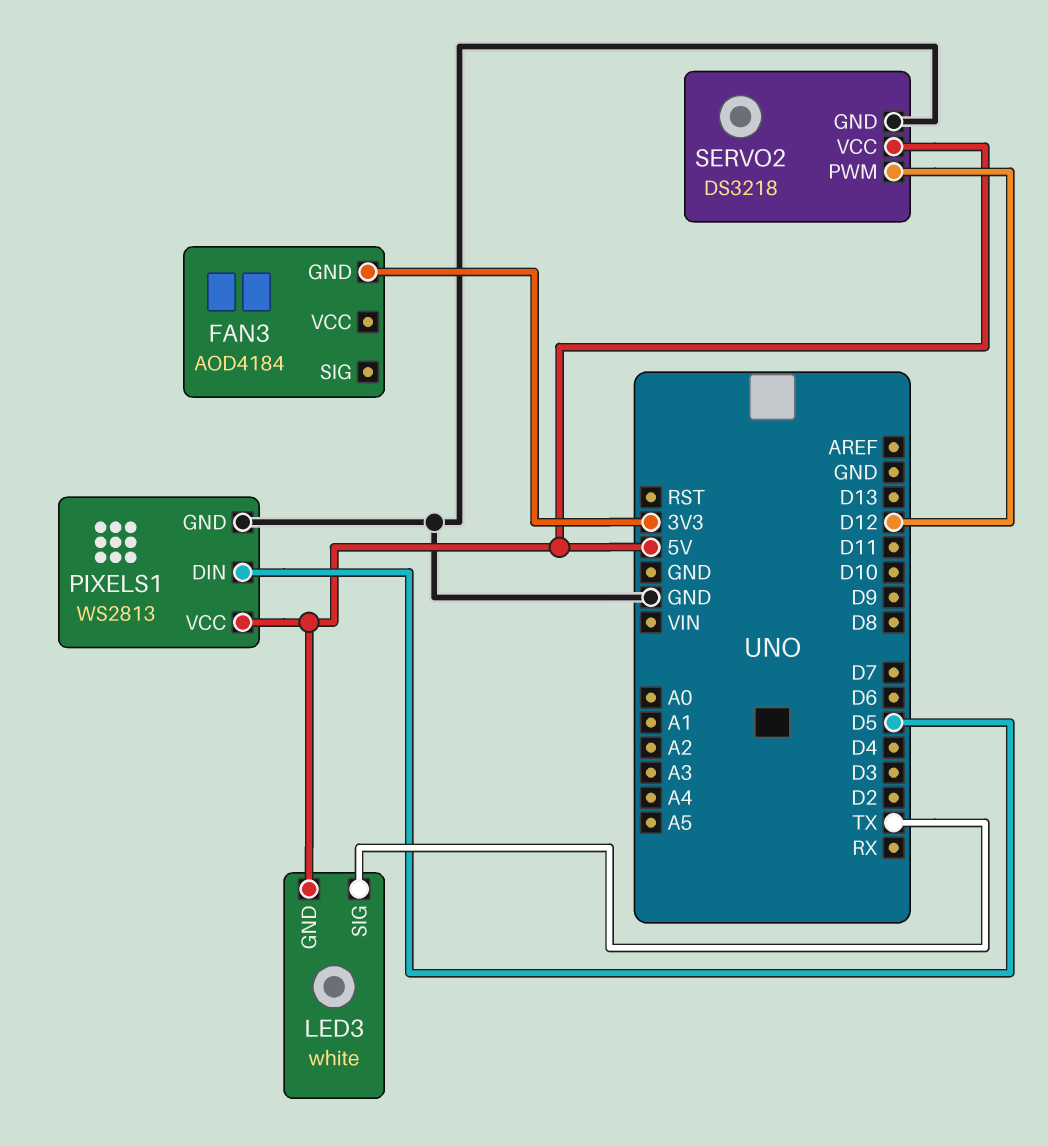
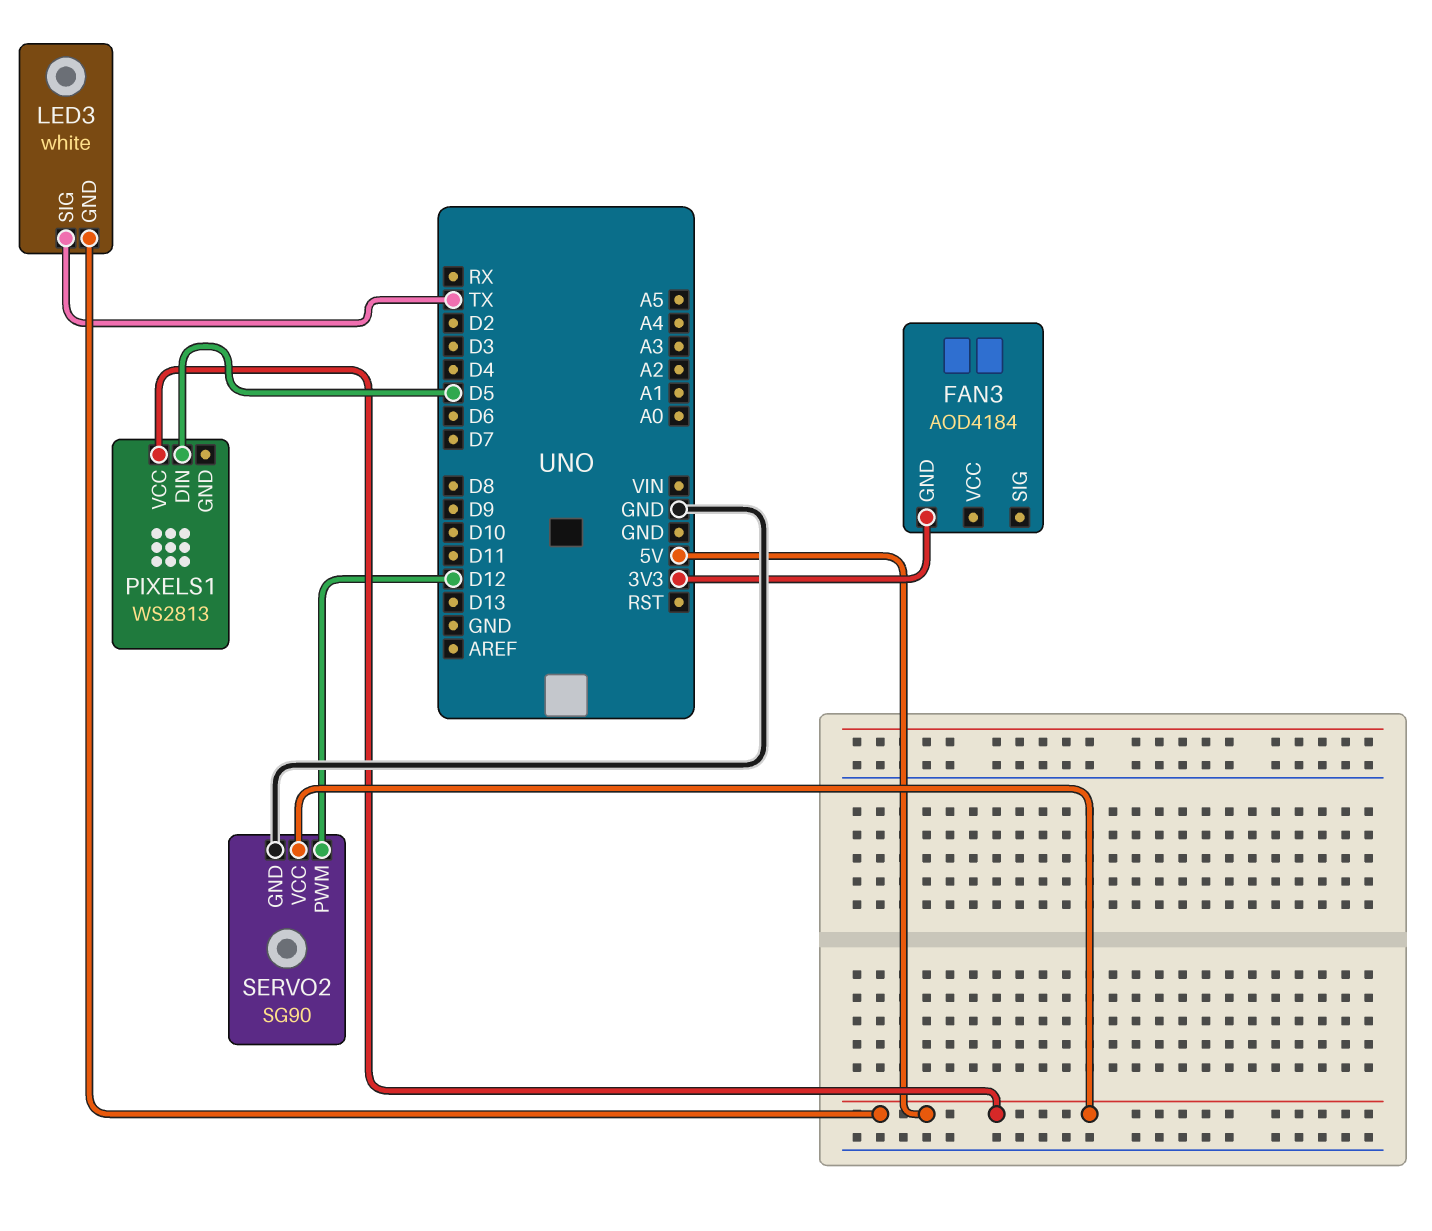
PIXELS1 pin GND: GND -> none
SERVO2: DS3218 -> SG90

